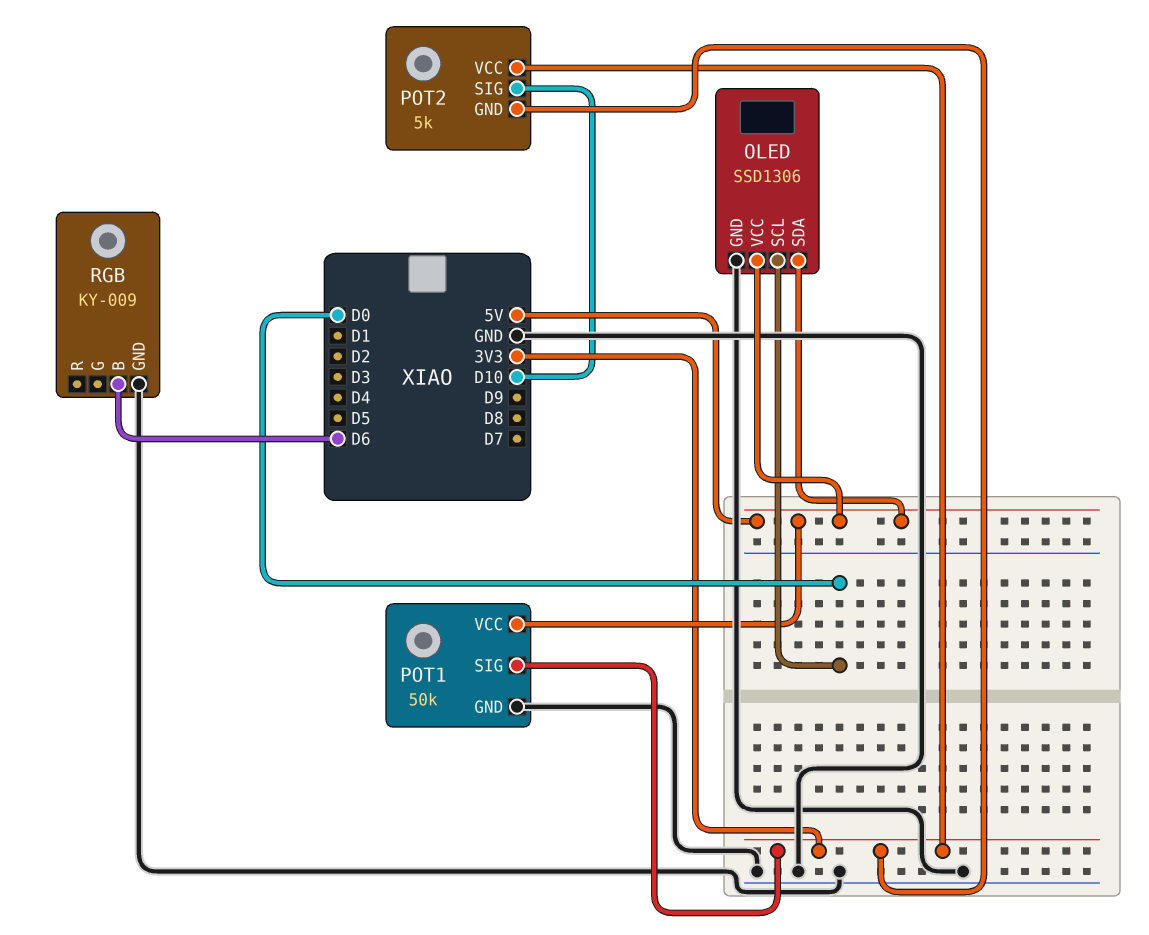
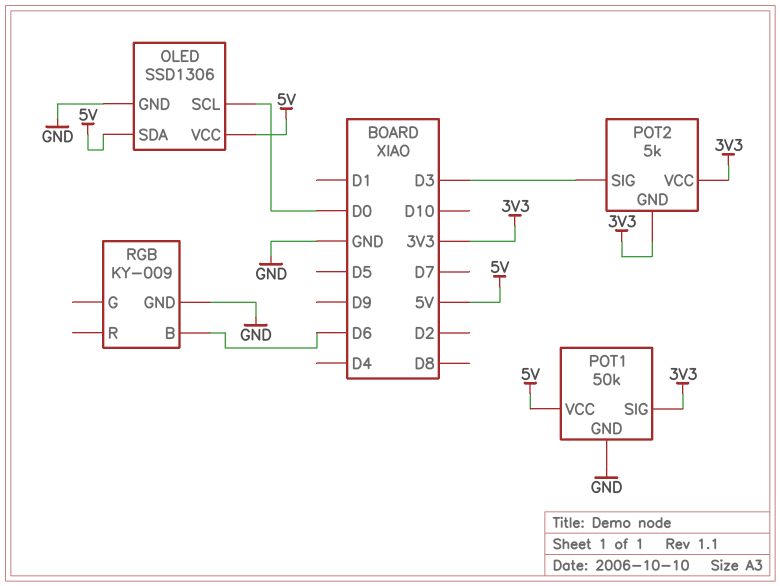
POT2 pin SIG: D10 -> D3

